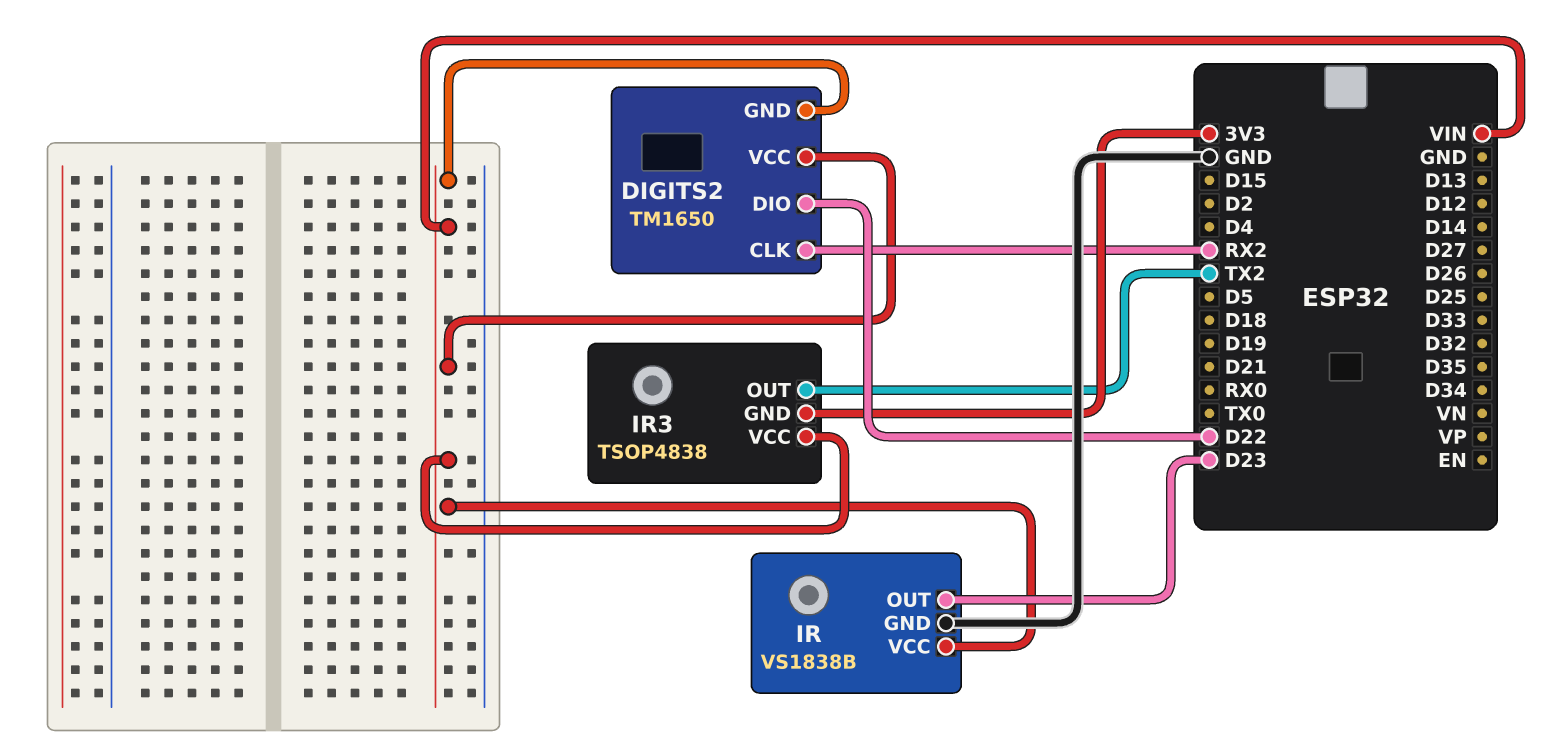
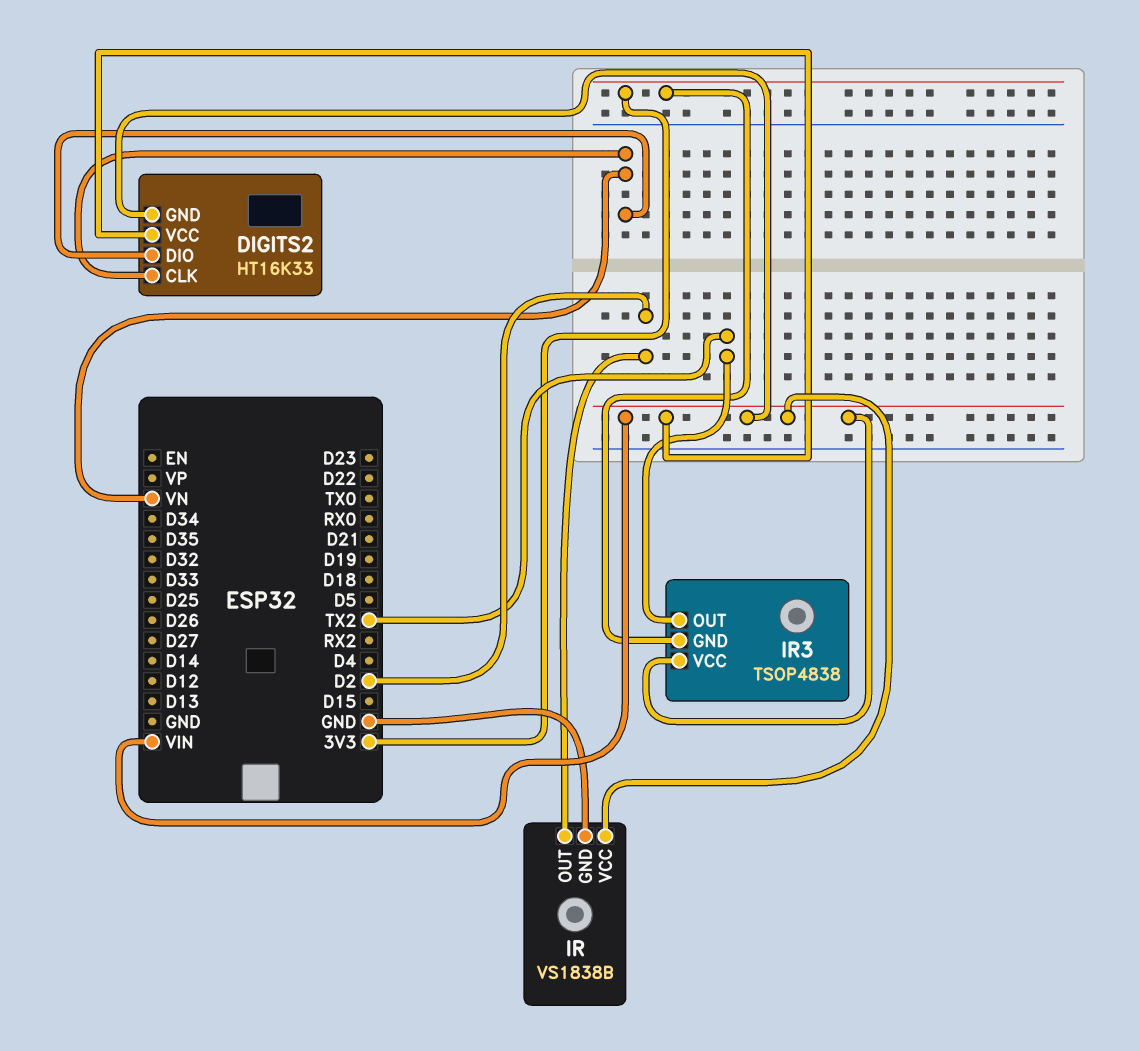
DIGITS2: TM1650 -> HT16K33
DIGITS2 pin CLK: RX2 -> VN
DIGITS2 pin DIO: D22 -> VN
IR pin OUT: D23 -> D2

